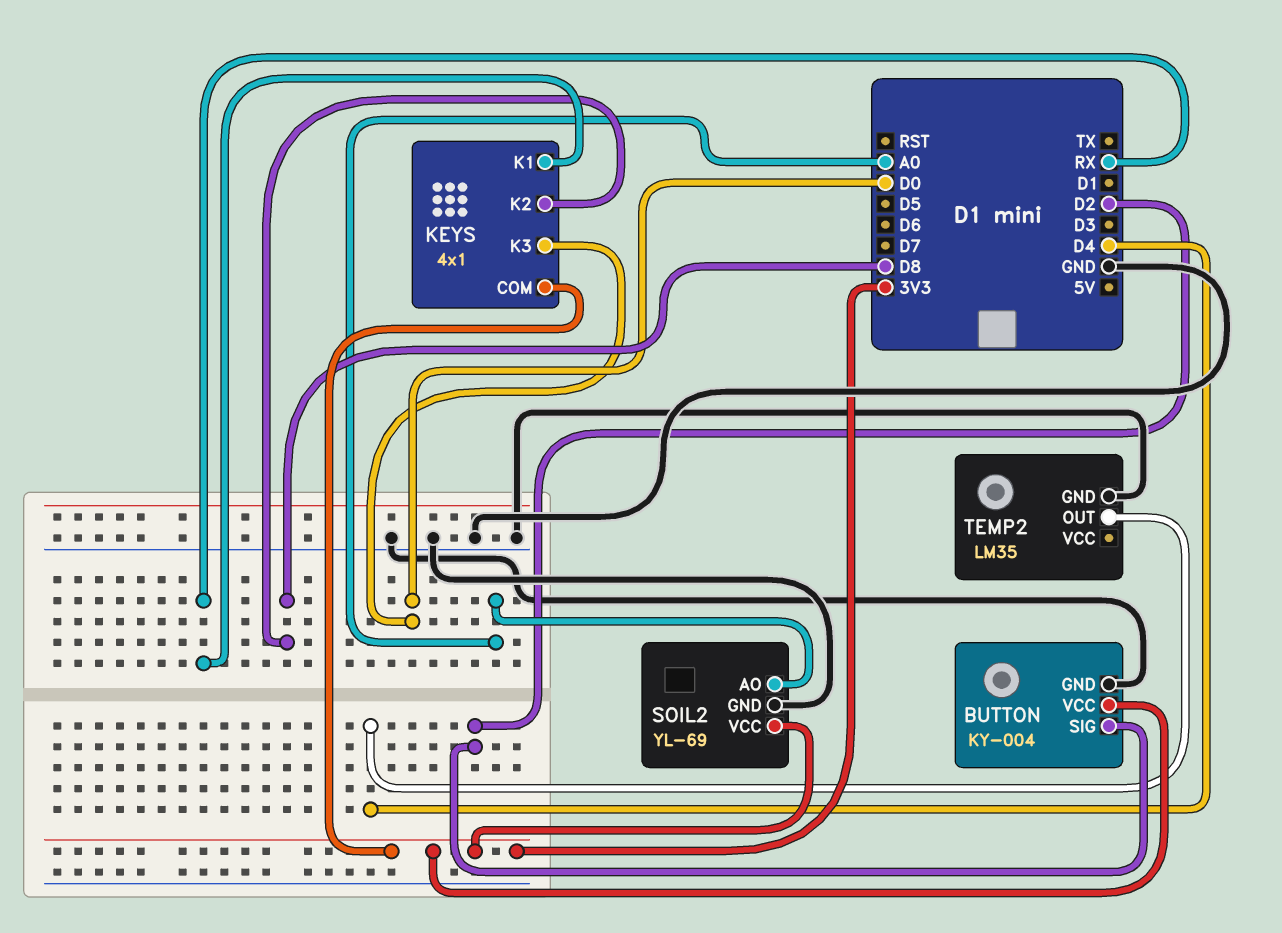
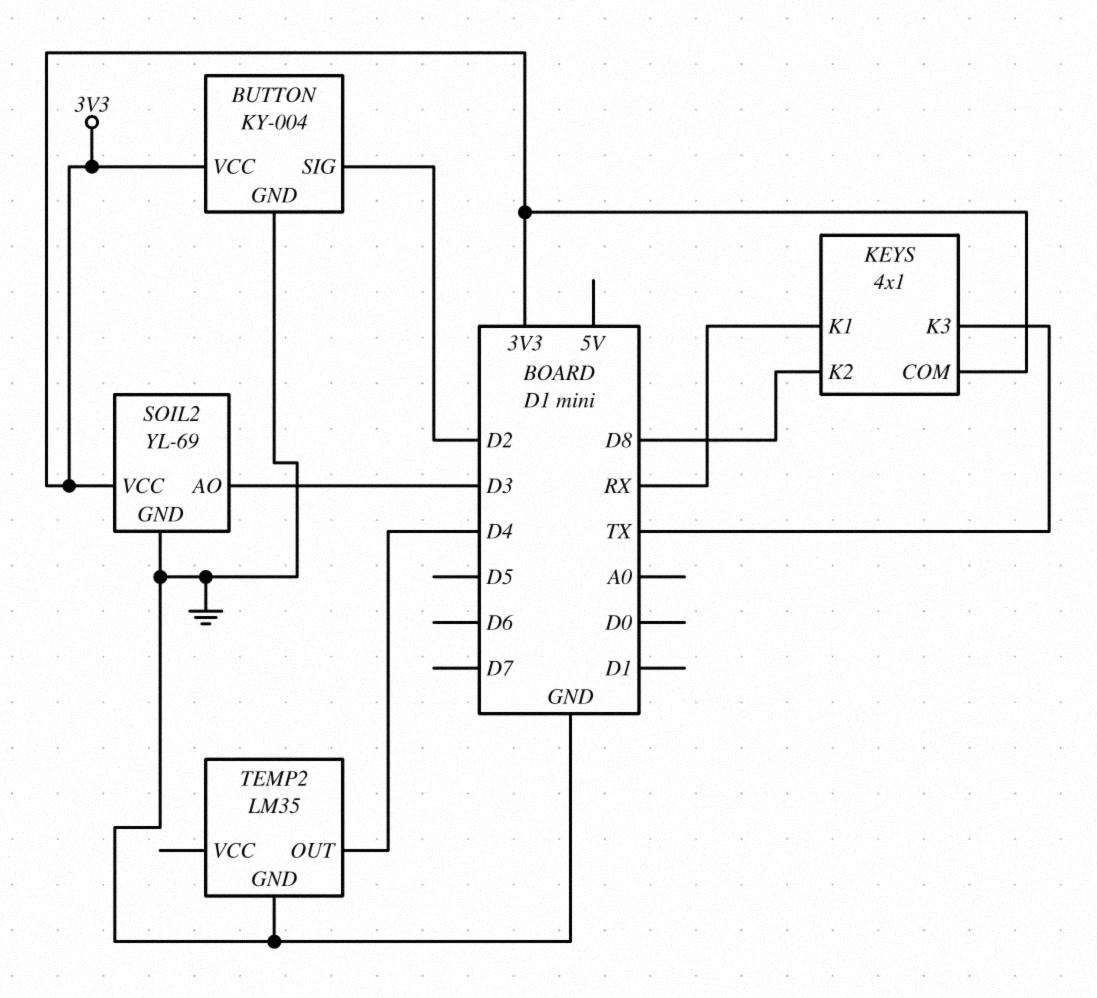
KEYS pin K3: D0 -> TX
SOIL2 pin AO: A0 -> D3

